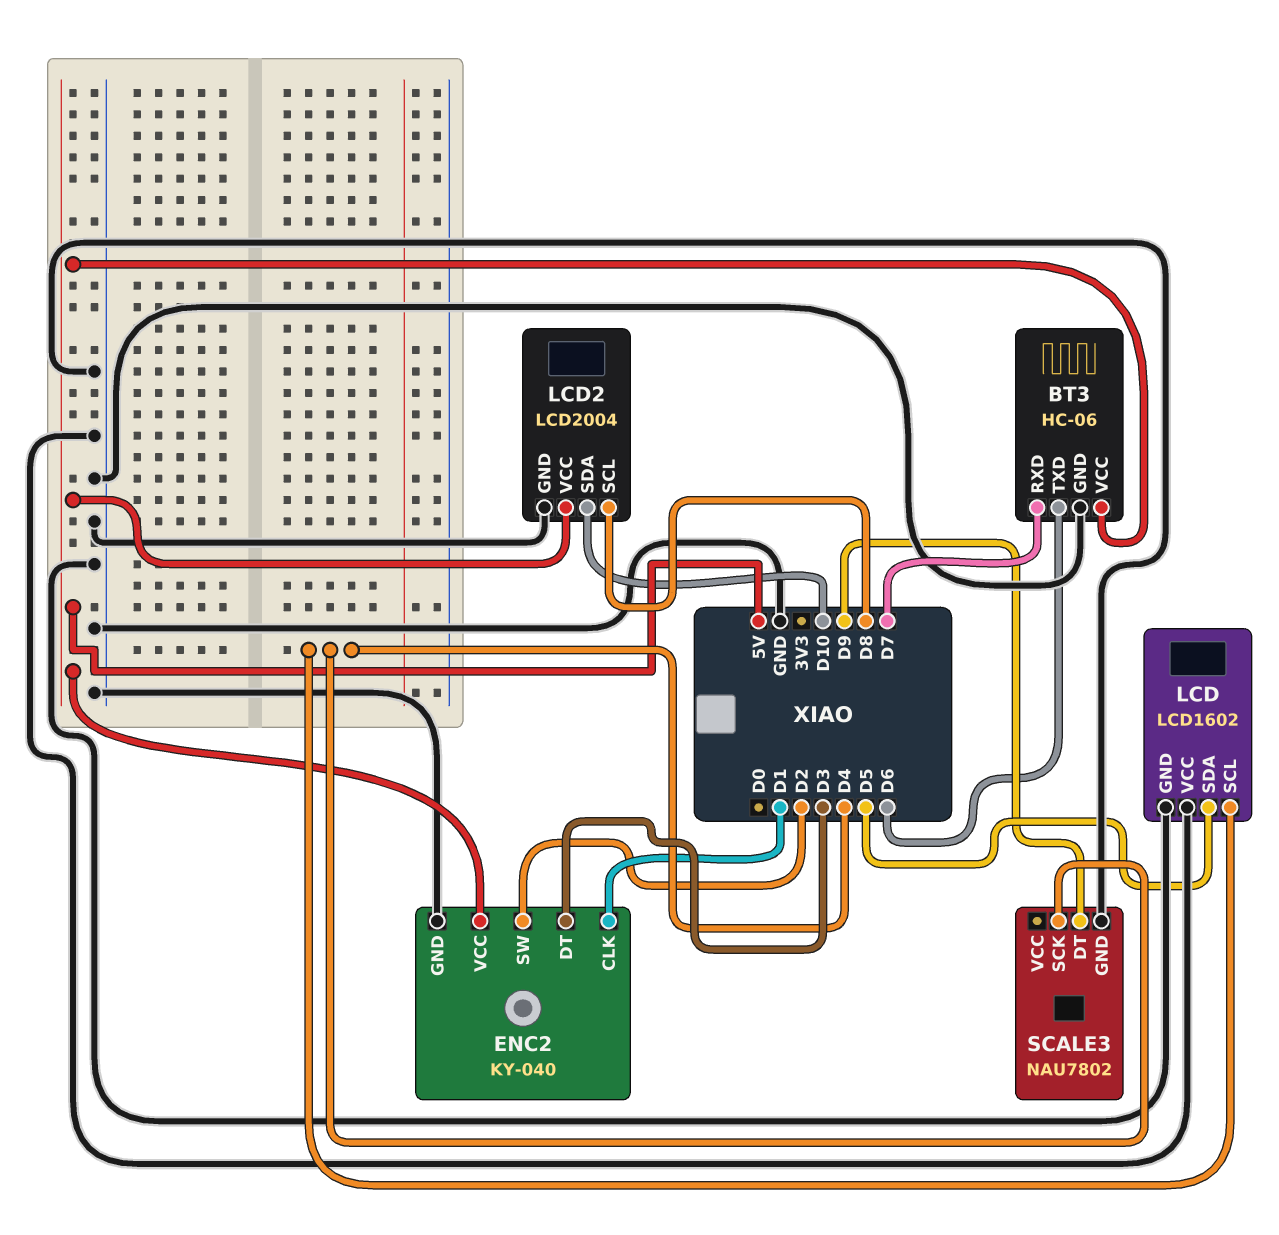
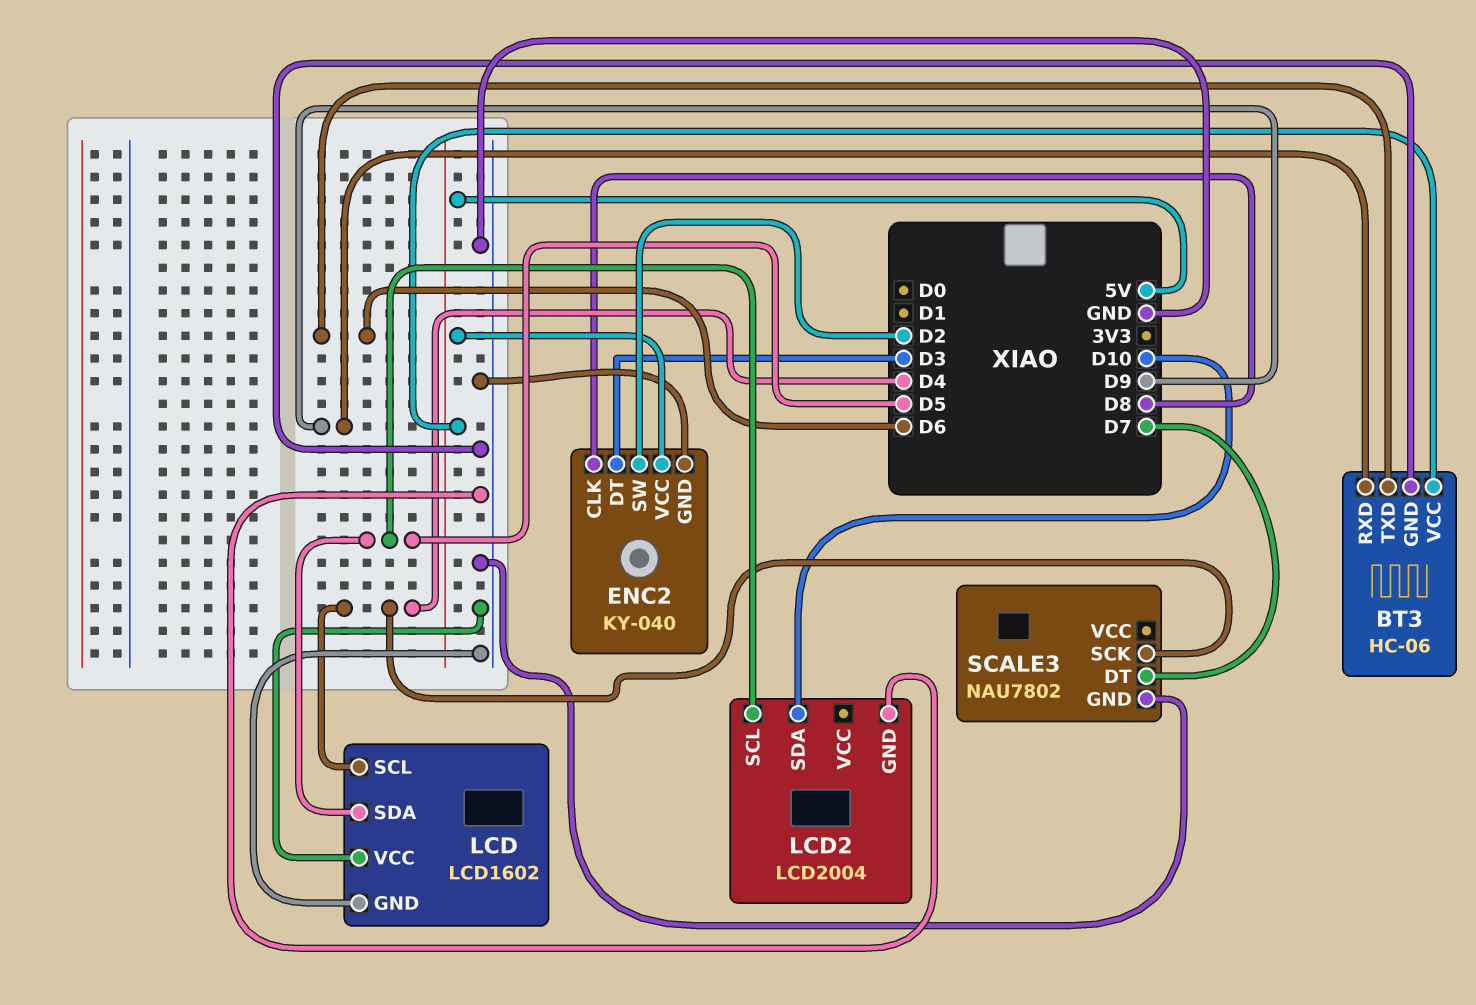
BT3 pin RXD: D7 -> D9
ENC2 pin CLK: D1 -> D8
LCD2 pin SCL: D8 -> D5
LCD2 pin VCC: 5V -> none
SCALE3 pin DT: D9 -> D7

